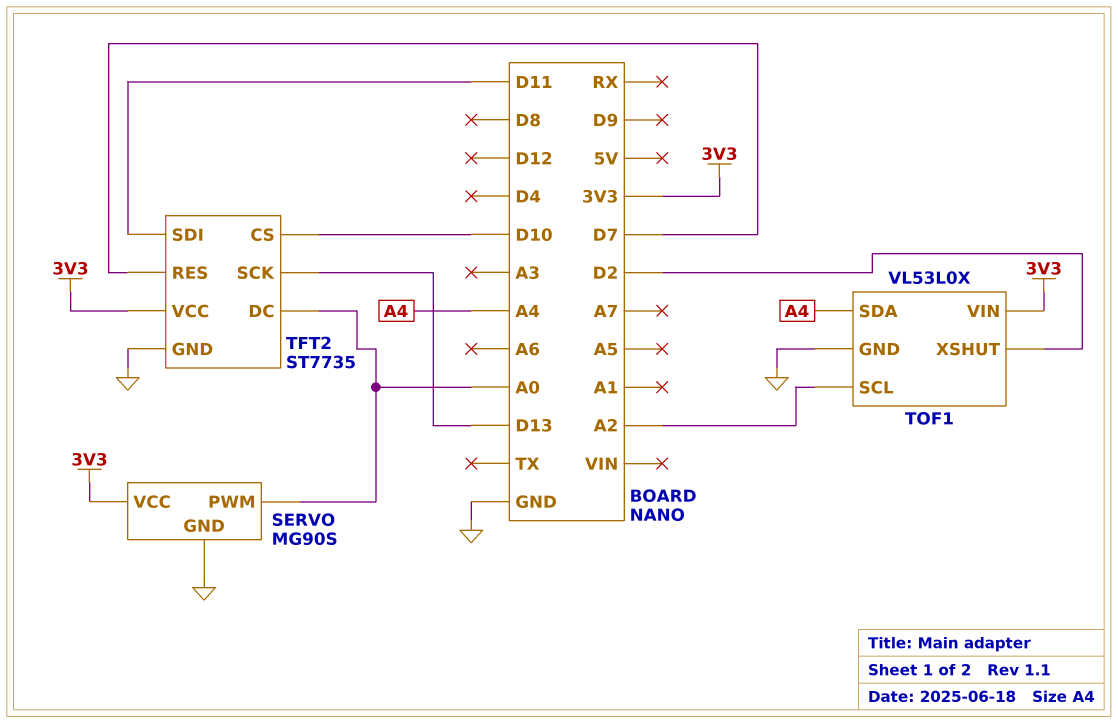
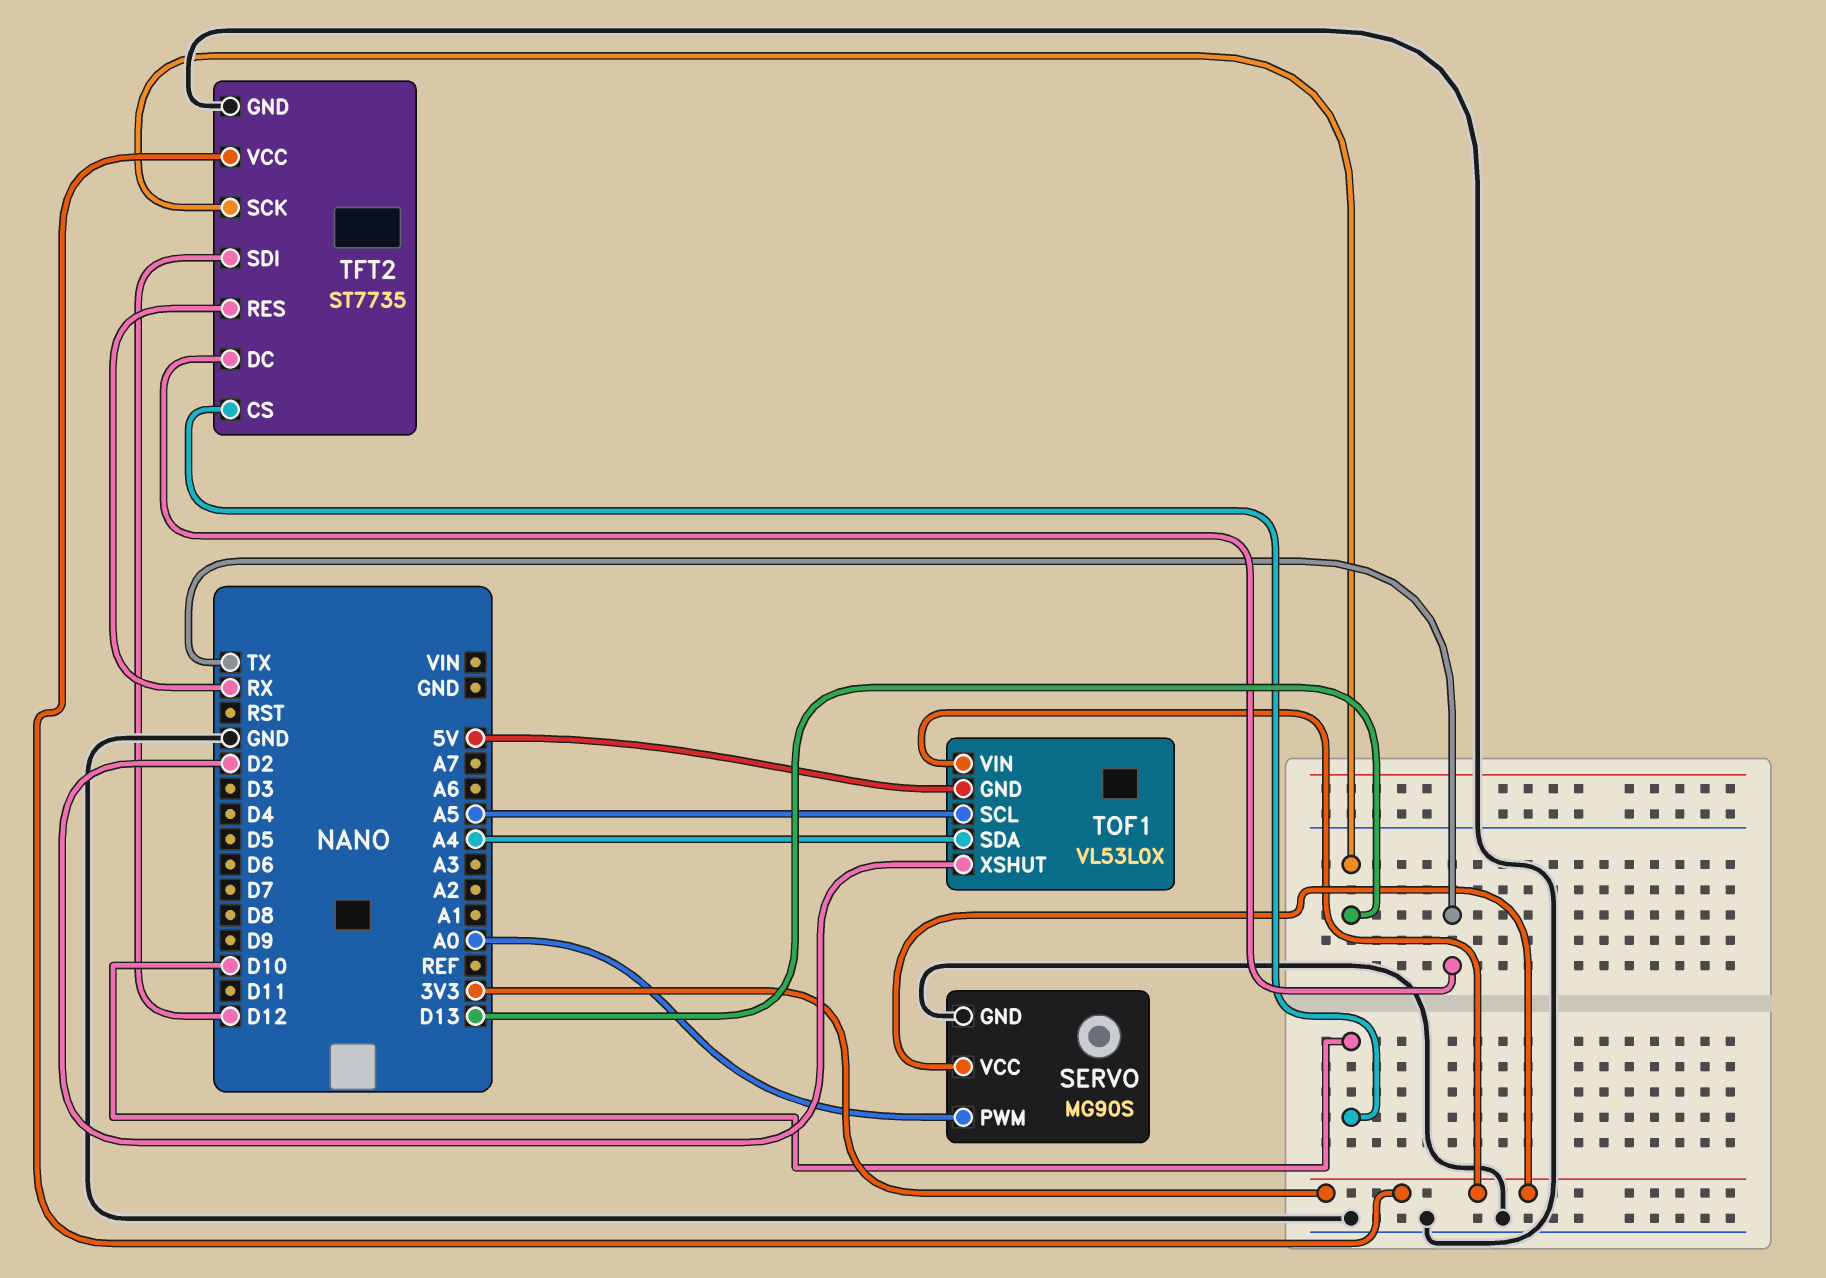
TFT2 pin DC: A0 -> TX
TFT2 pin RES: D7 -> RX
TFT2 pin SDI: D11 -> D12
TOF1 pin GND: GND -> 5V
TOF1 pin SCL: A2 -> A5

